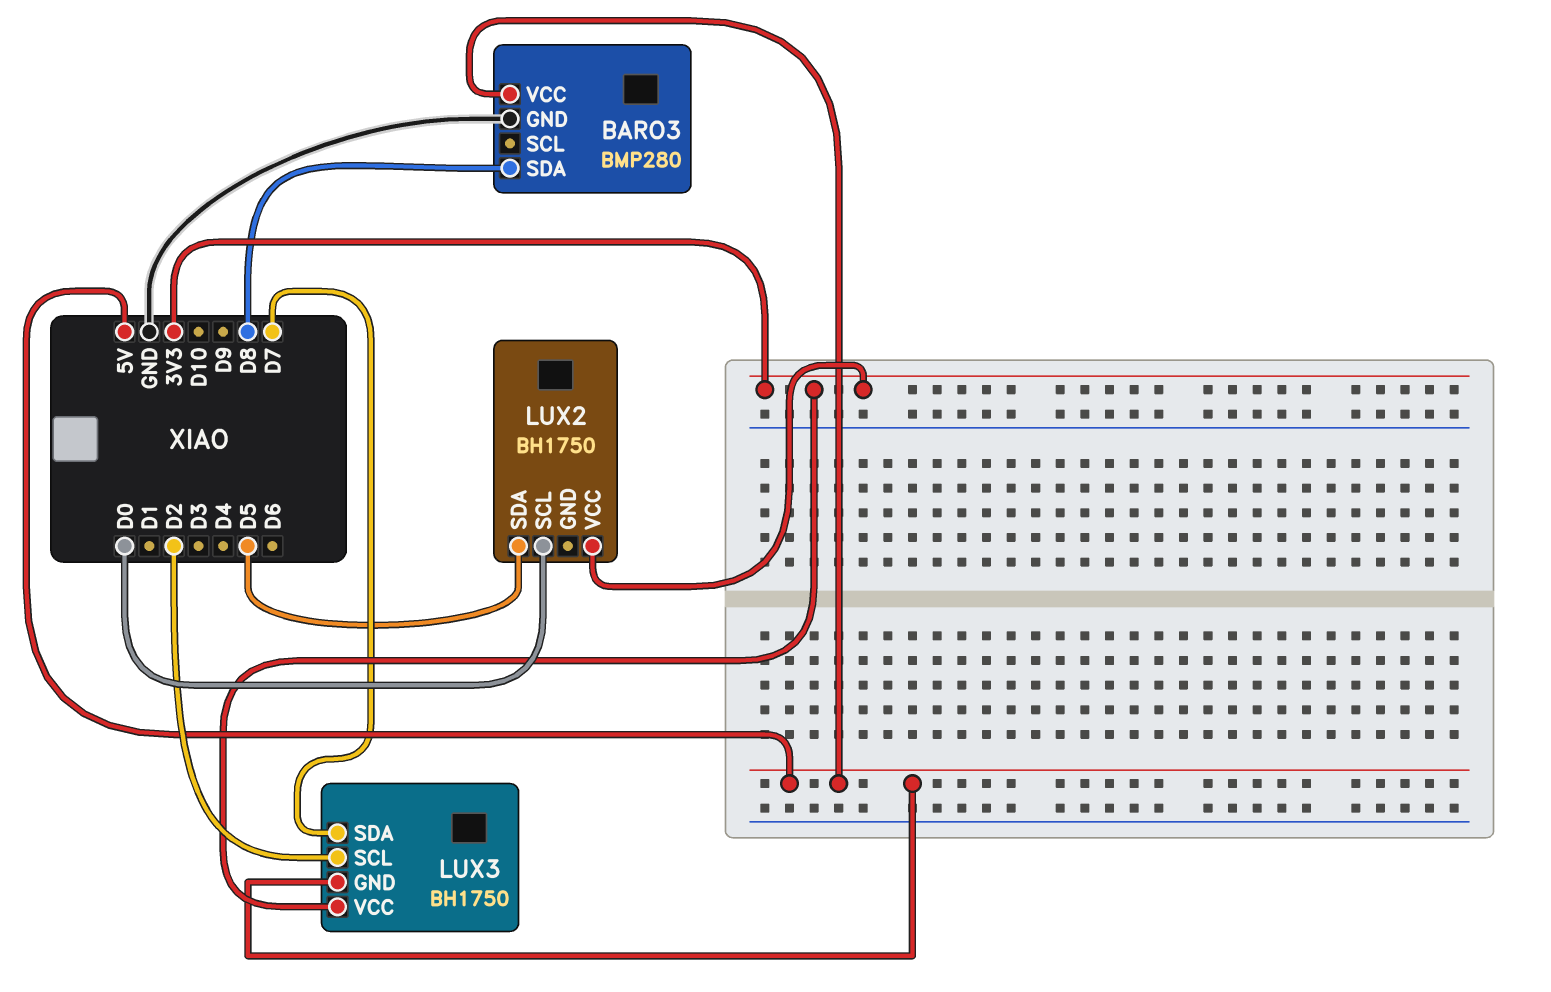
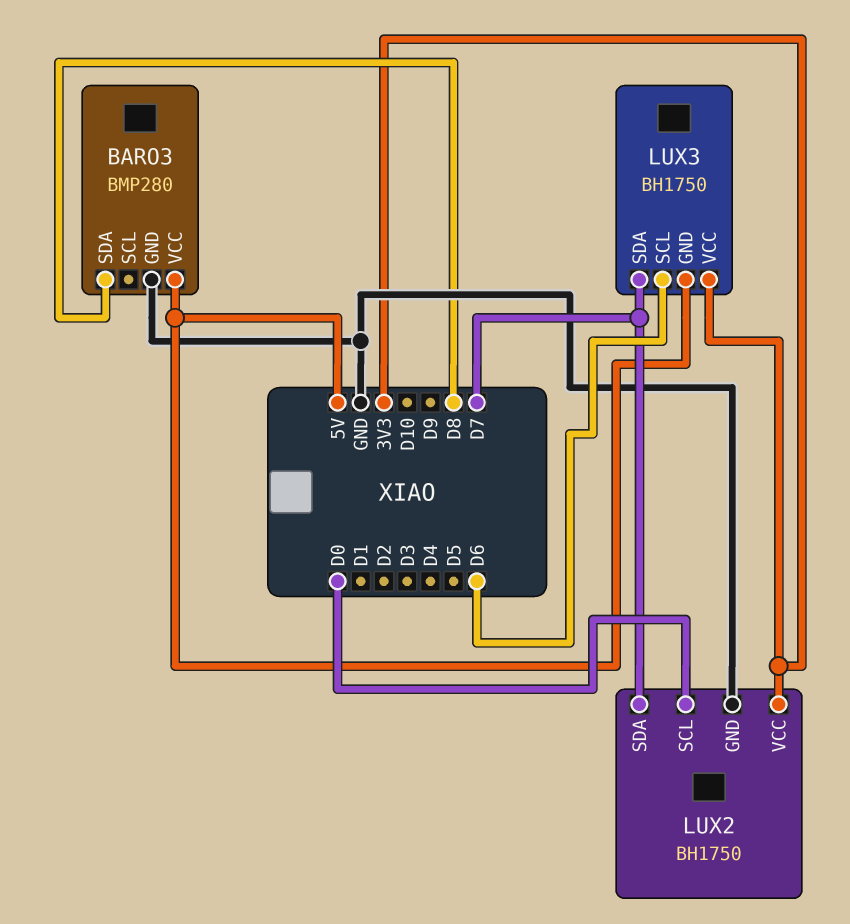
LUX2 pin GND: none -> GND
LUX2 pin SDA: D5 -> D7
LUX3 pin SCL: D2 -> D6

